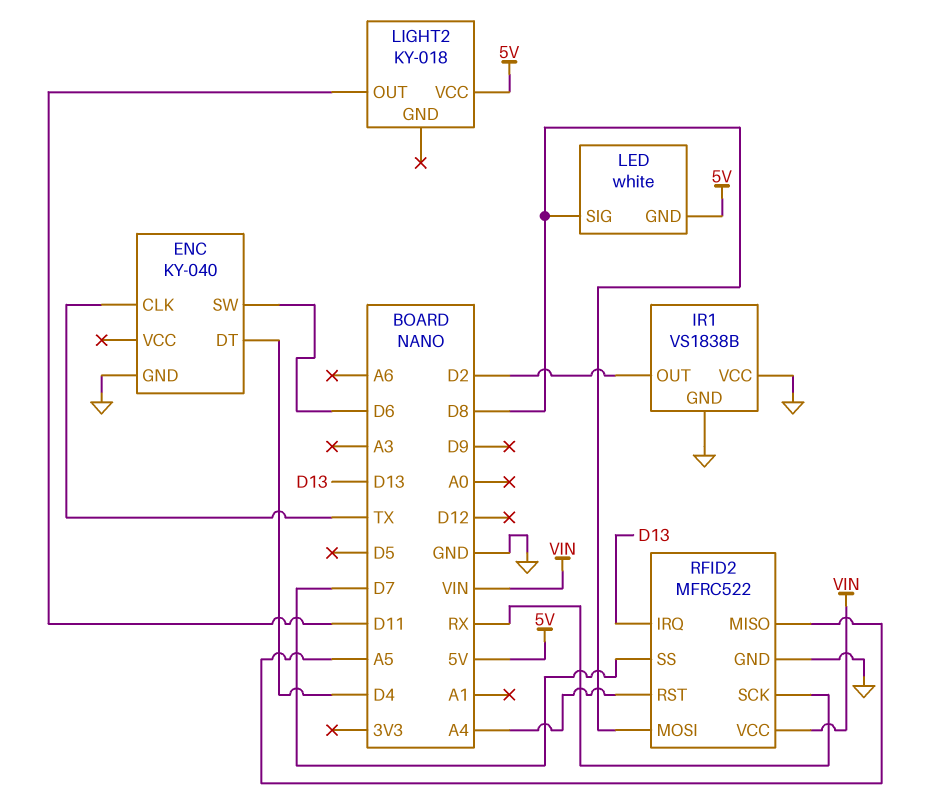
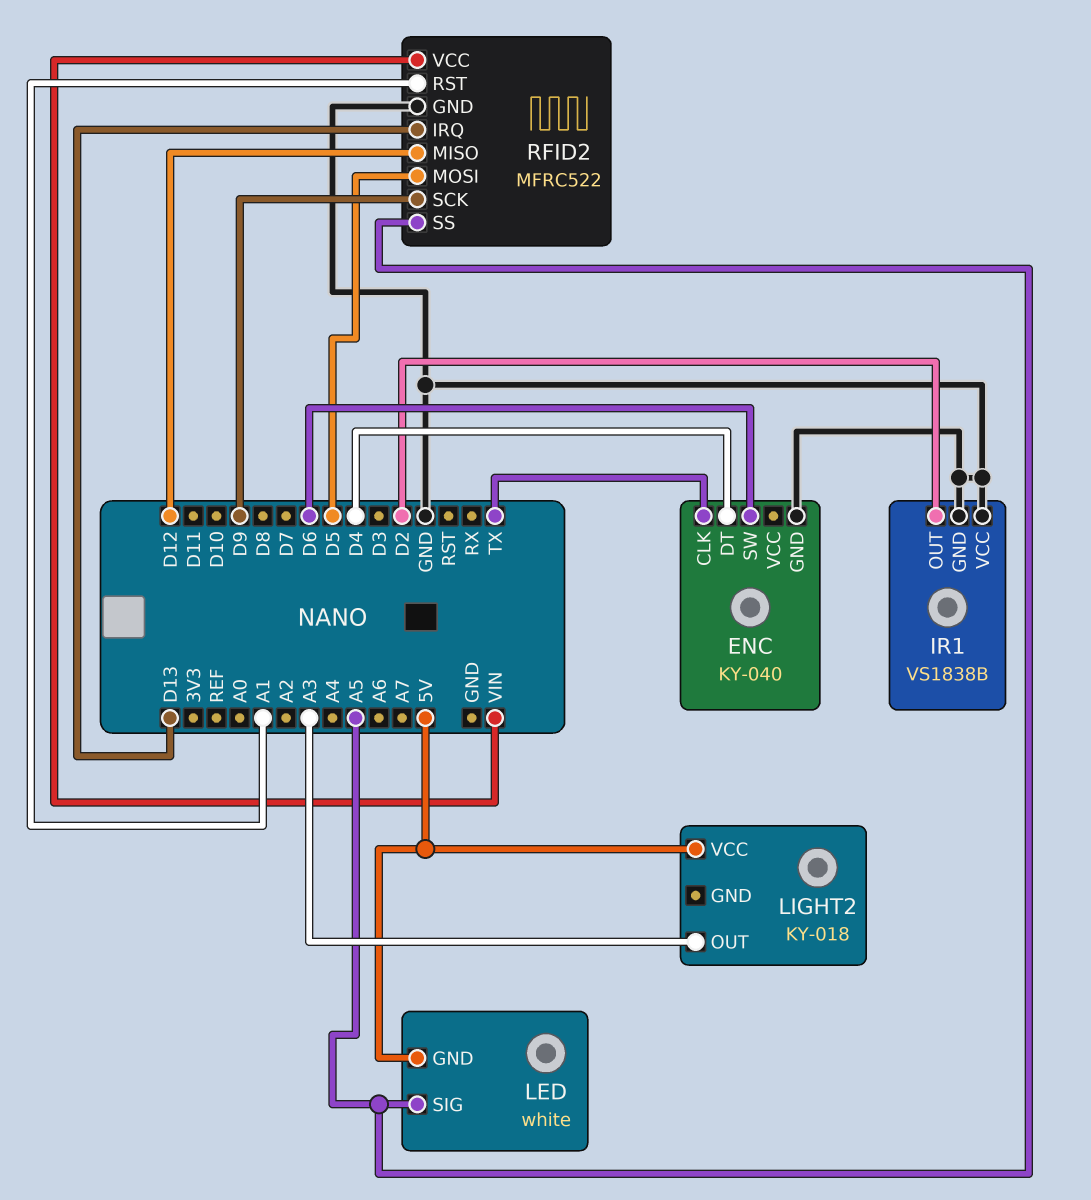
LED pin SIG: D8 -> A5
LIGHT2 pin OUT: D11 -> A3
RFID2 pin MISO: A5 -> D12
RFID2 pin MOSI: D8 -> D5
RFID2 pin RST: A4 -> A1
RFID2 pin SCK: RX -> D9
RFID2 pin SS: D7 -> A5

